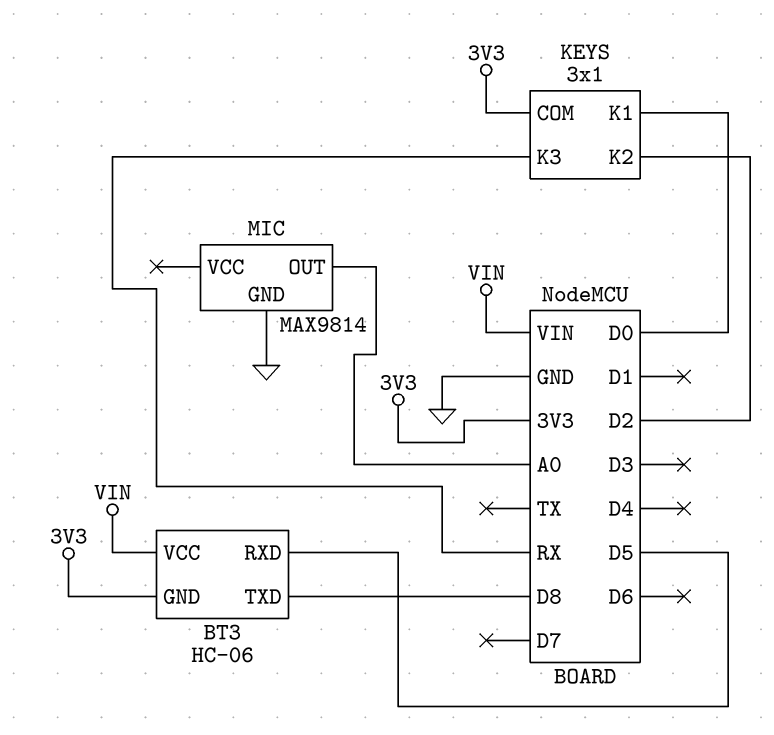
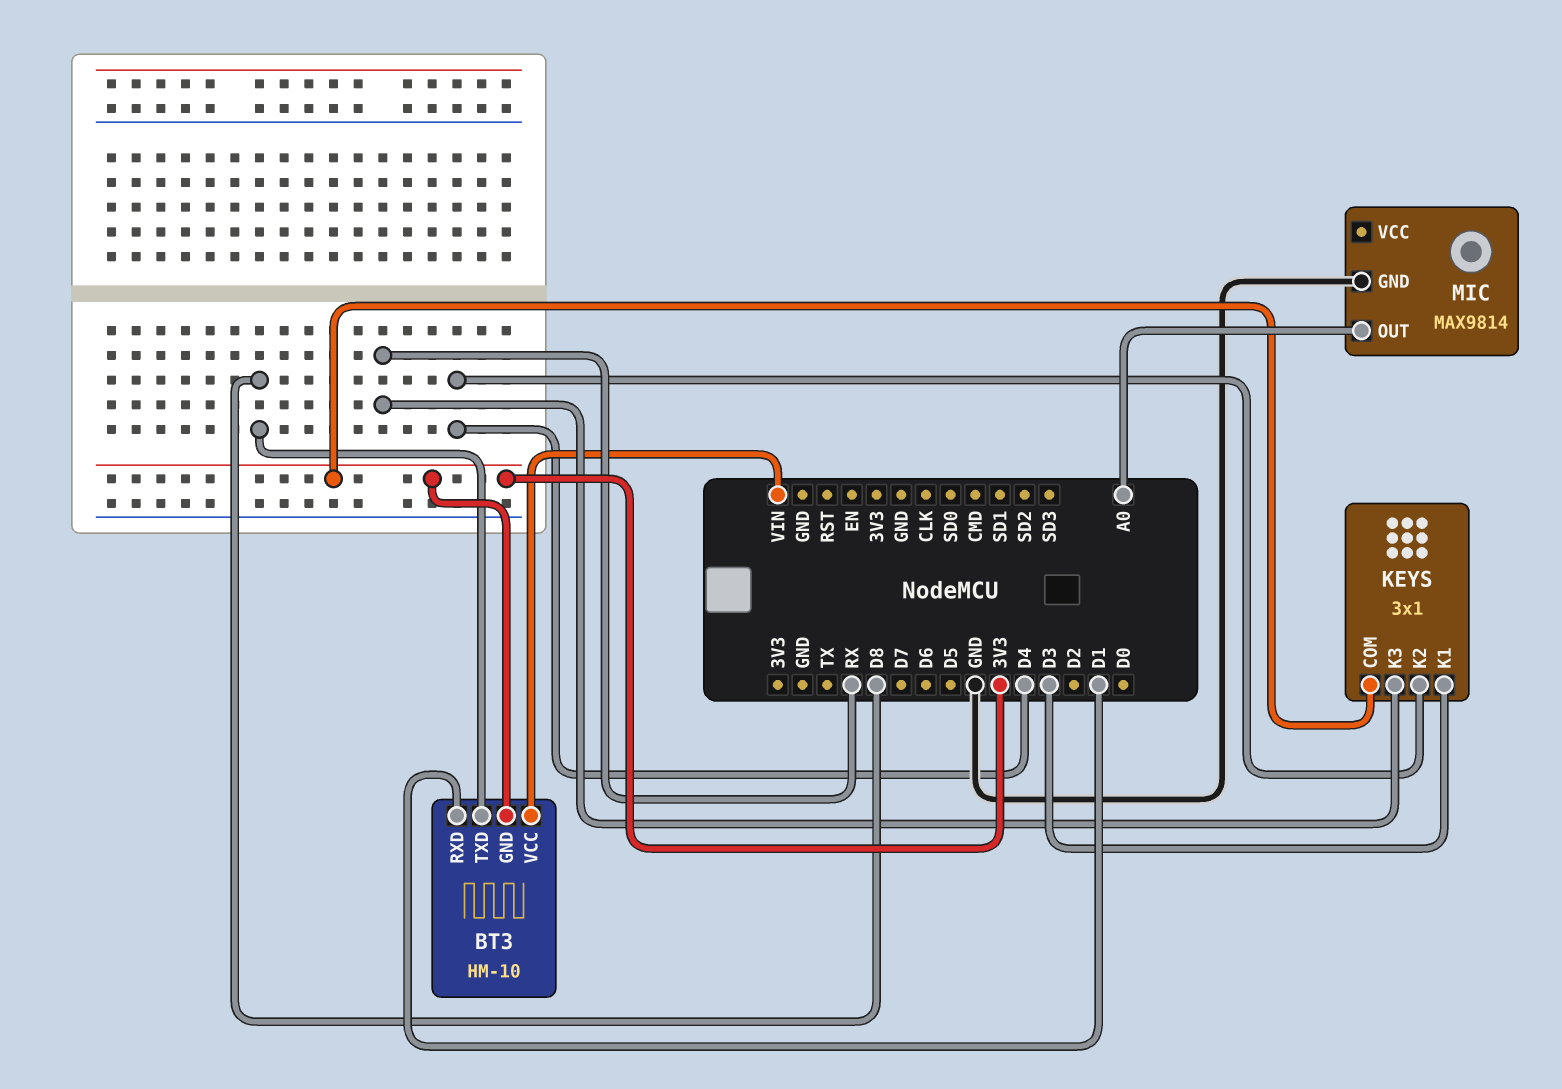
BT3: HC-06 -> HM-10
BT3 pin RXD: D5 -> D1
KEYS pin K1: D0 -> D3
KEYS pin K2: D2 -> D4

